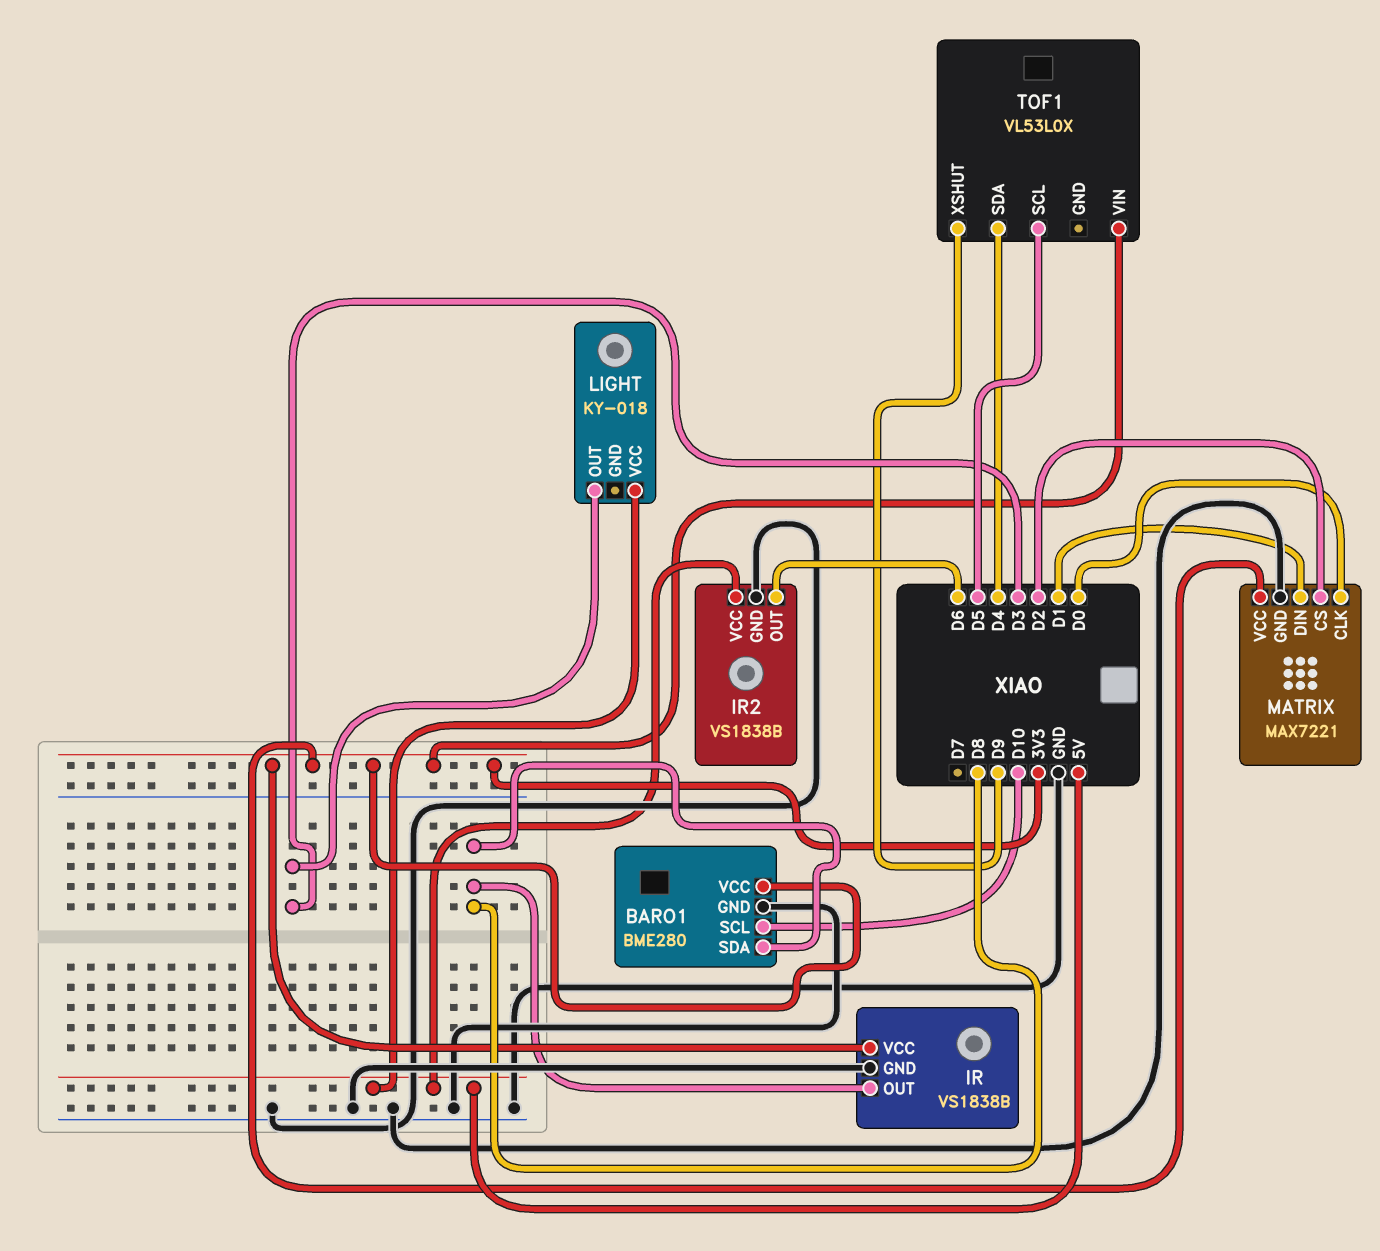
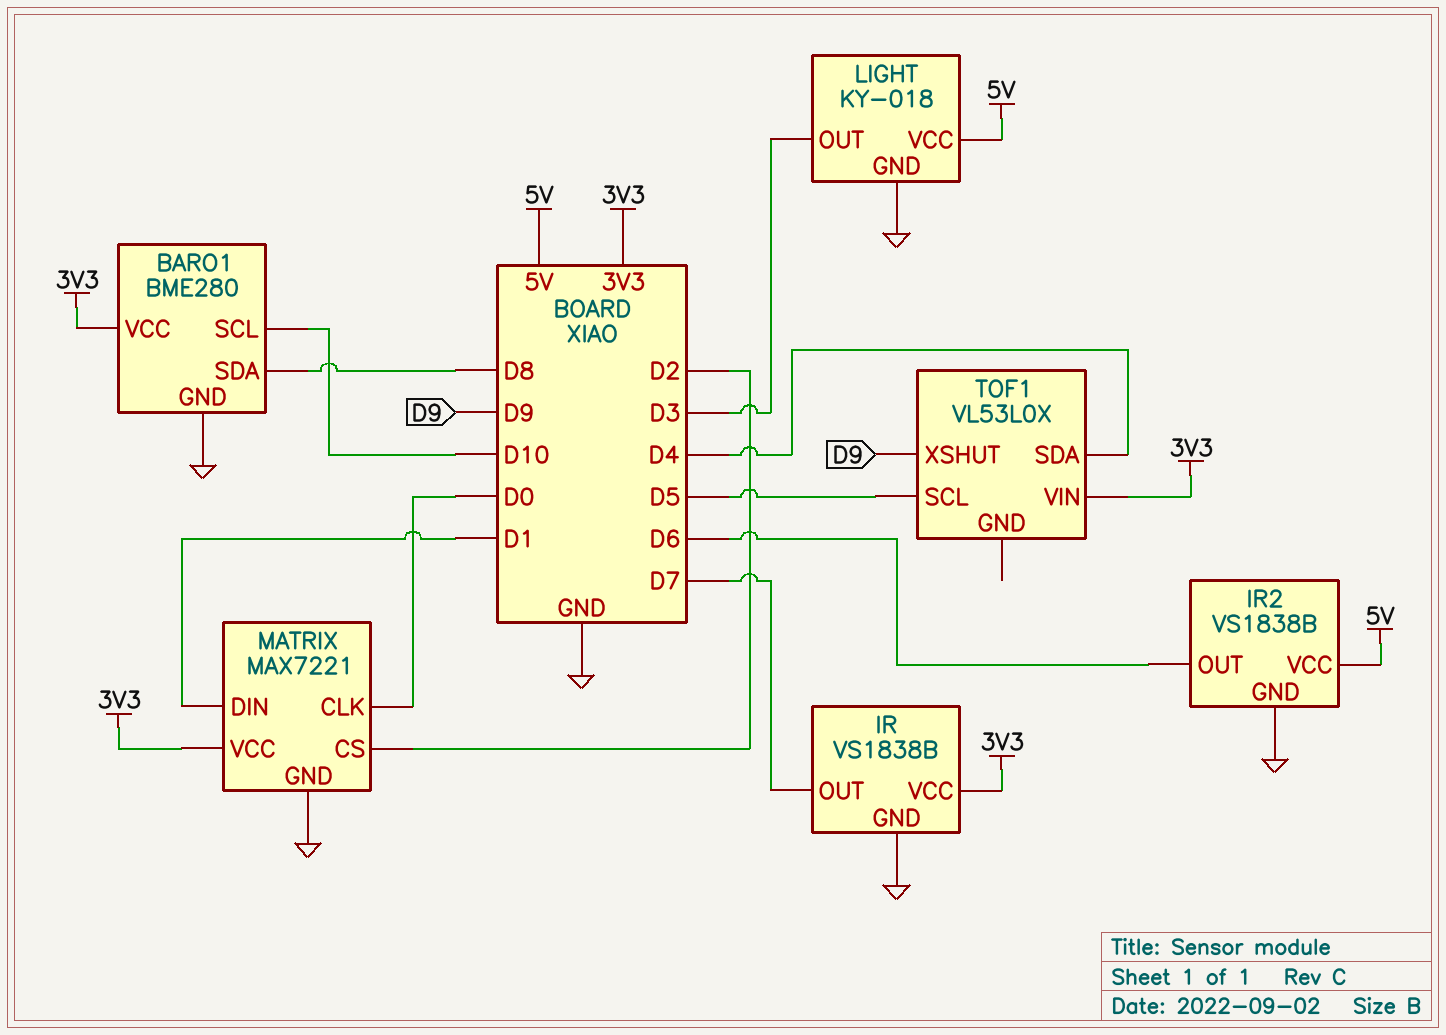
IR pin OUT: D8 -> D7
LIGHT pin GND: none -> GND

